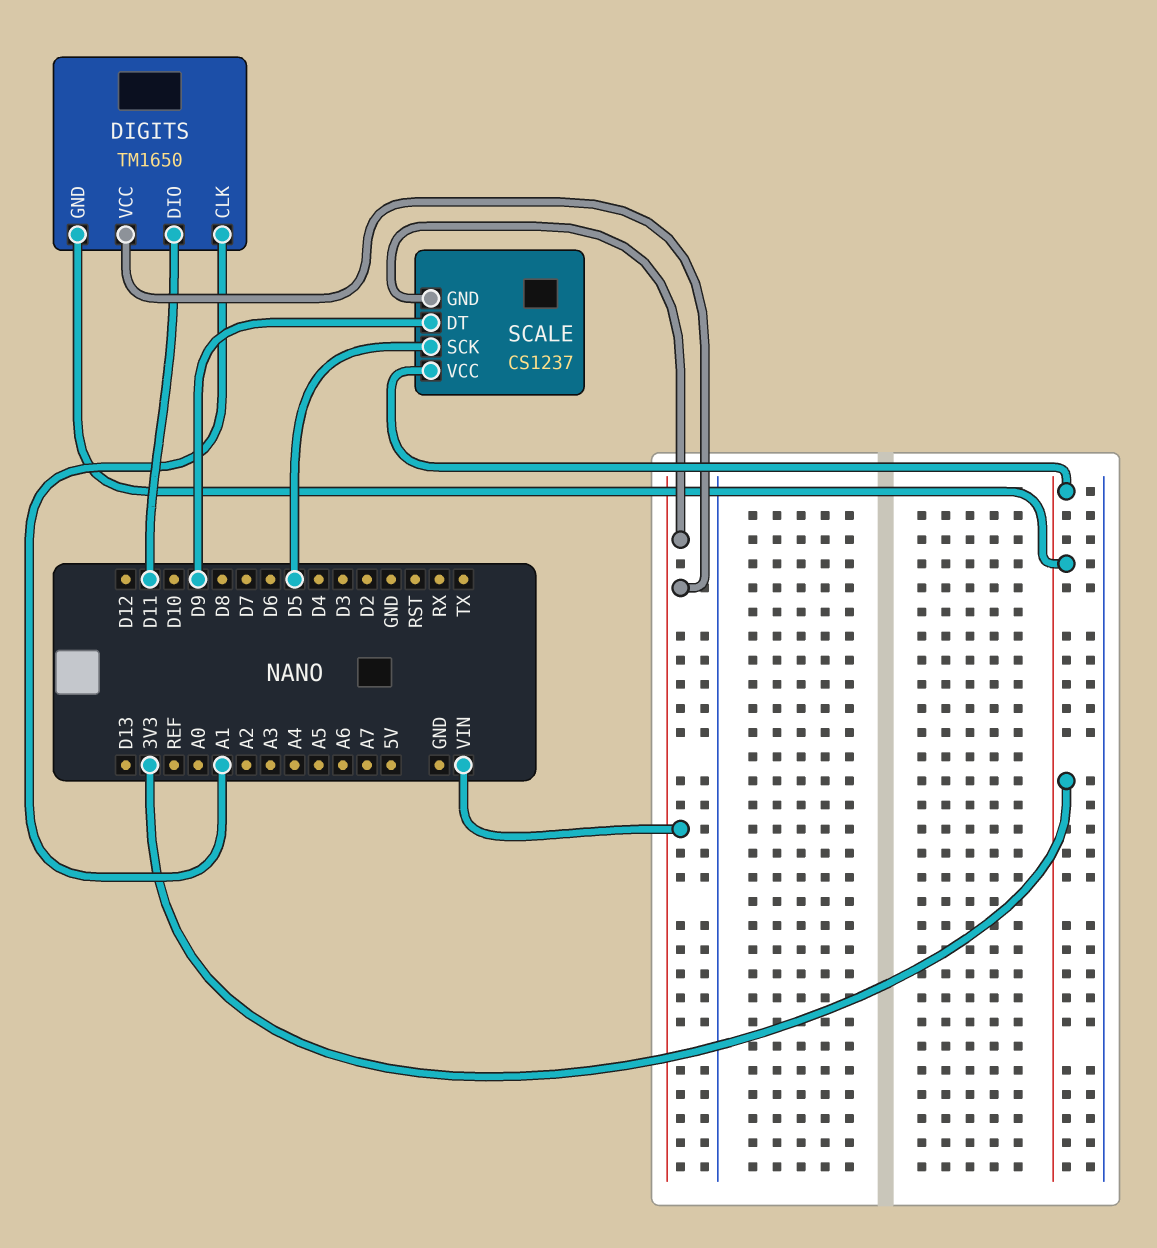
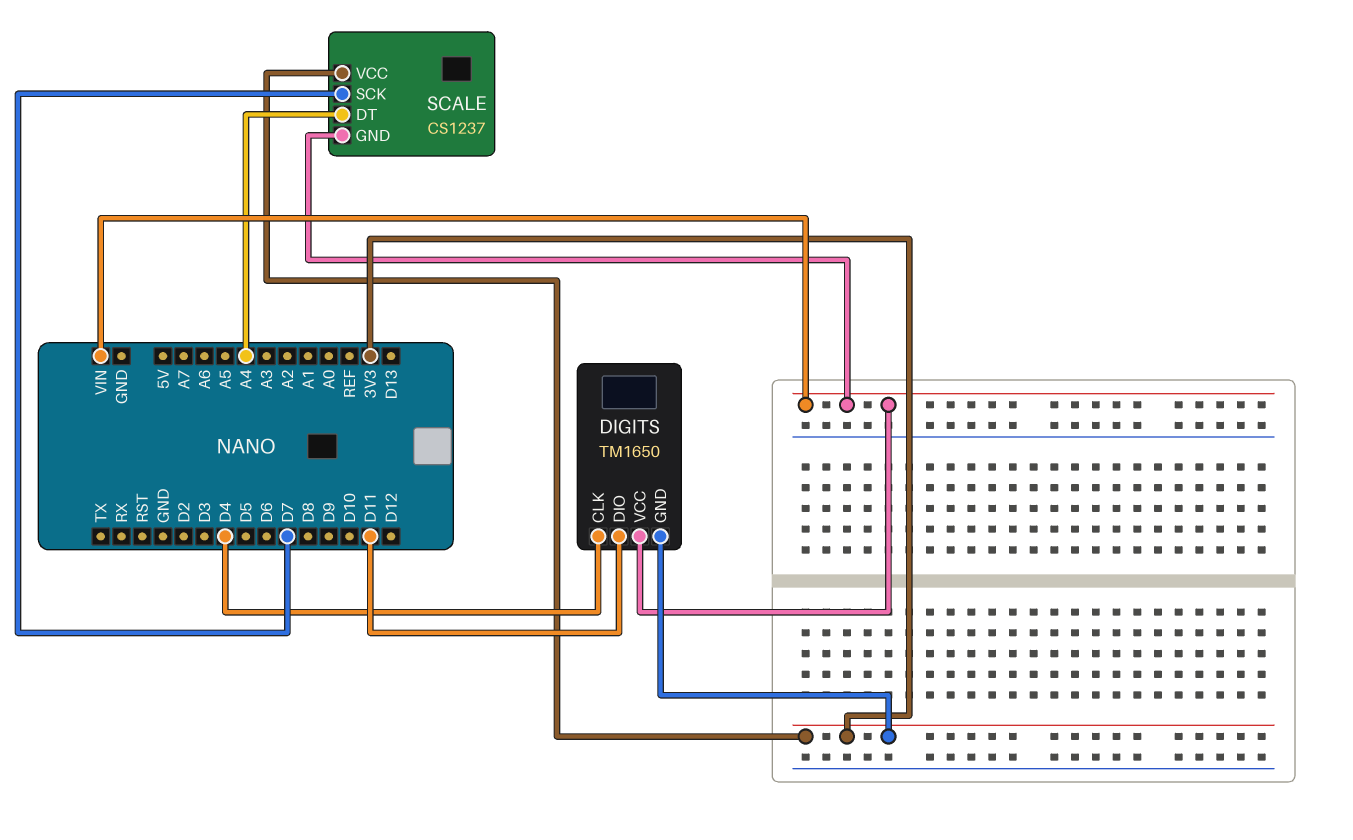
DIGITS pin CLK: A1 -> D4
SCALE pin DT: D9 -> A4
SCALE pin SCK: D5 -> D7

